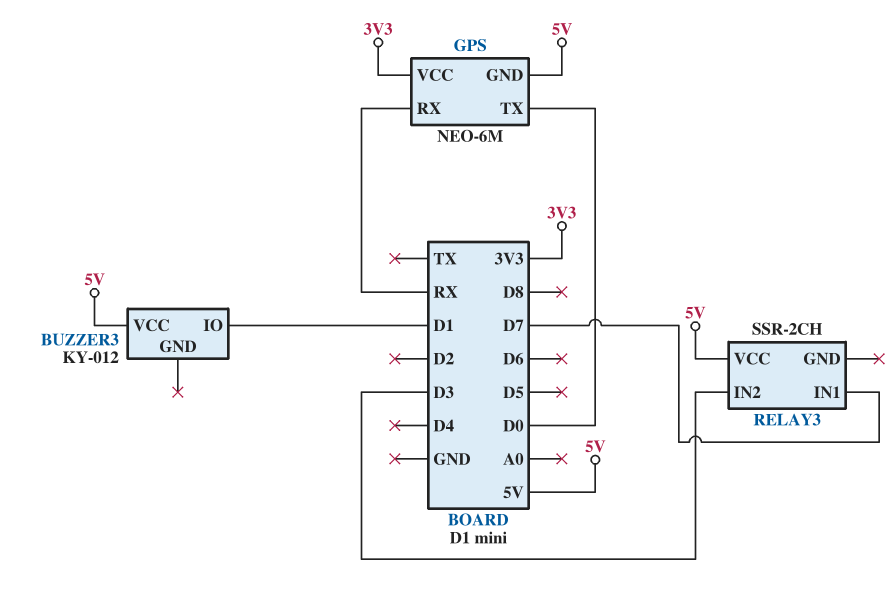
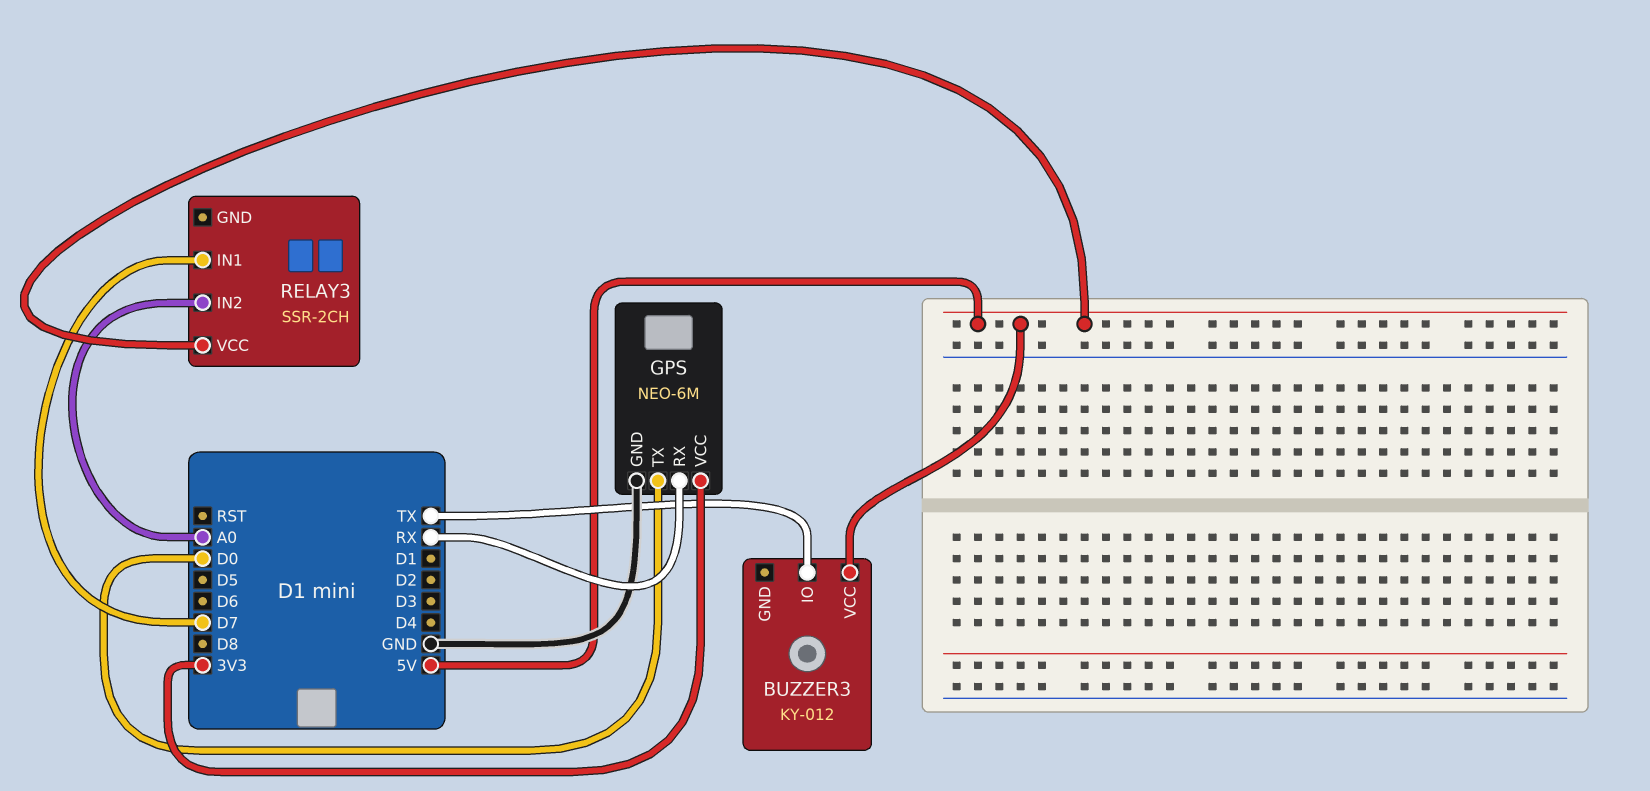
BUZZER3 pin IO: D1 -> TX
GPS pin GND: 5V -> GND
RELAY3 pin IN2: D3 -> A0

